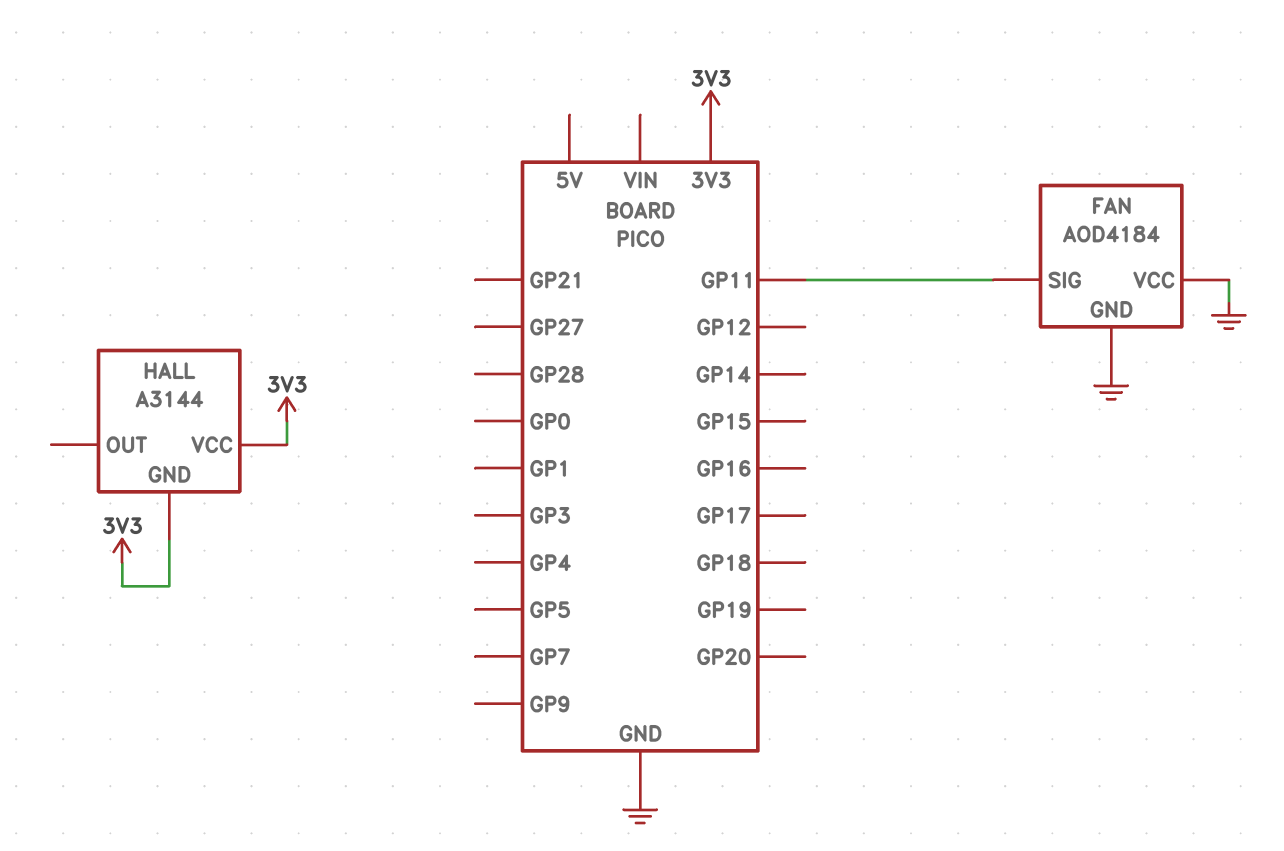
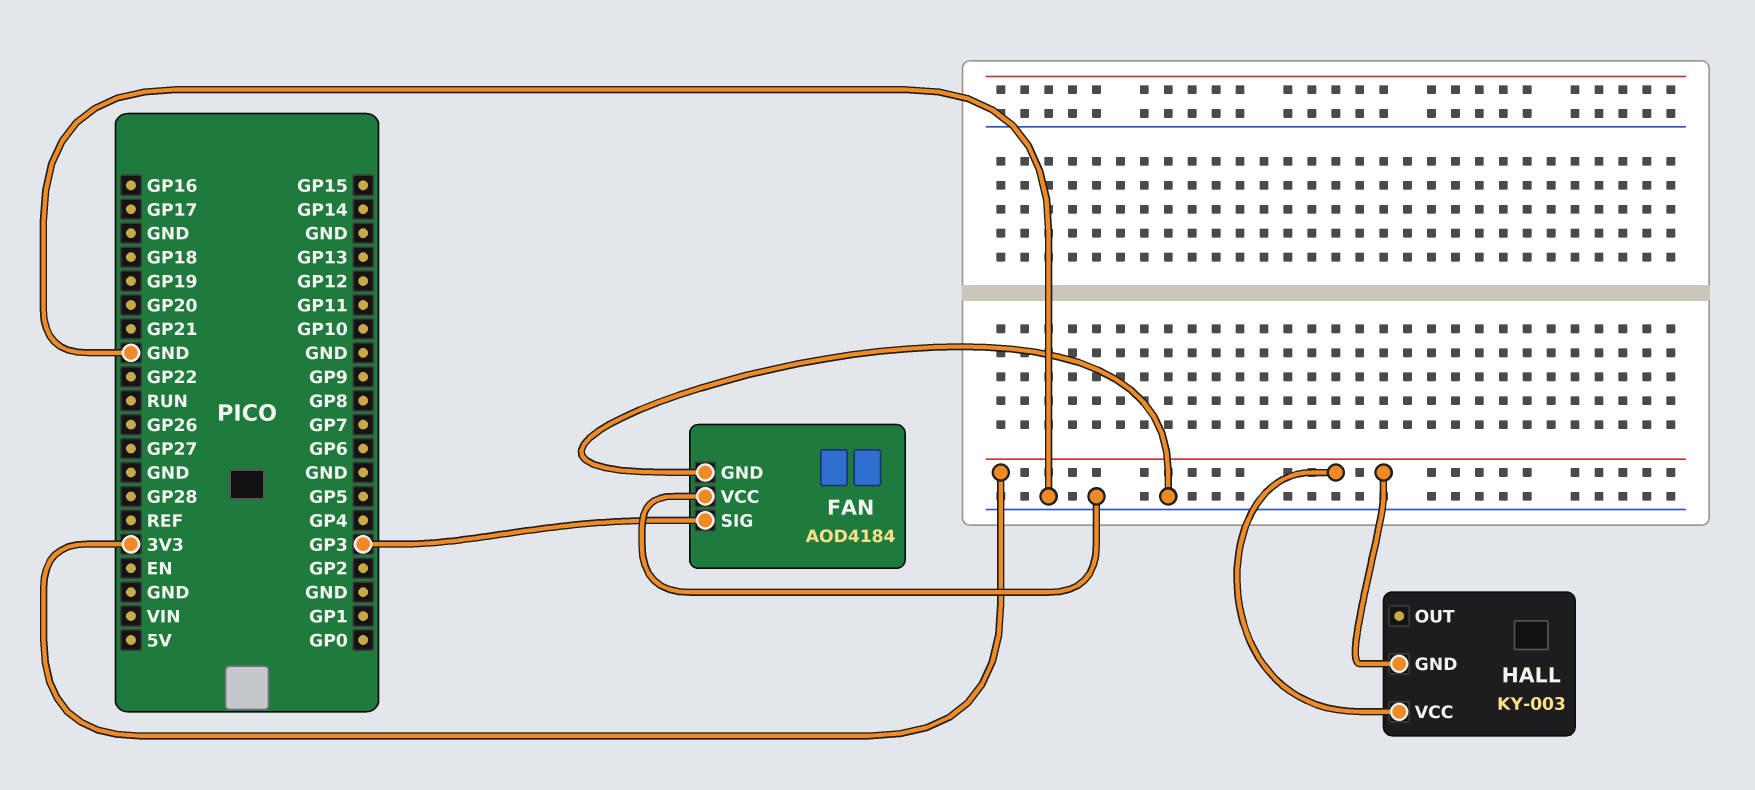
FAN pin SIG: GP11 -> GP3
HALL: A3144 -> KY-003

